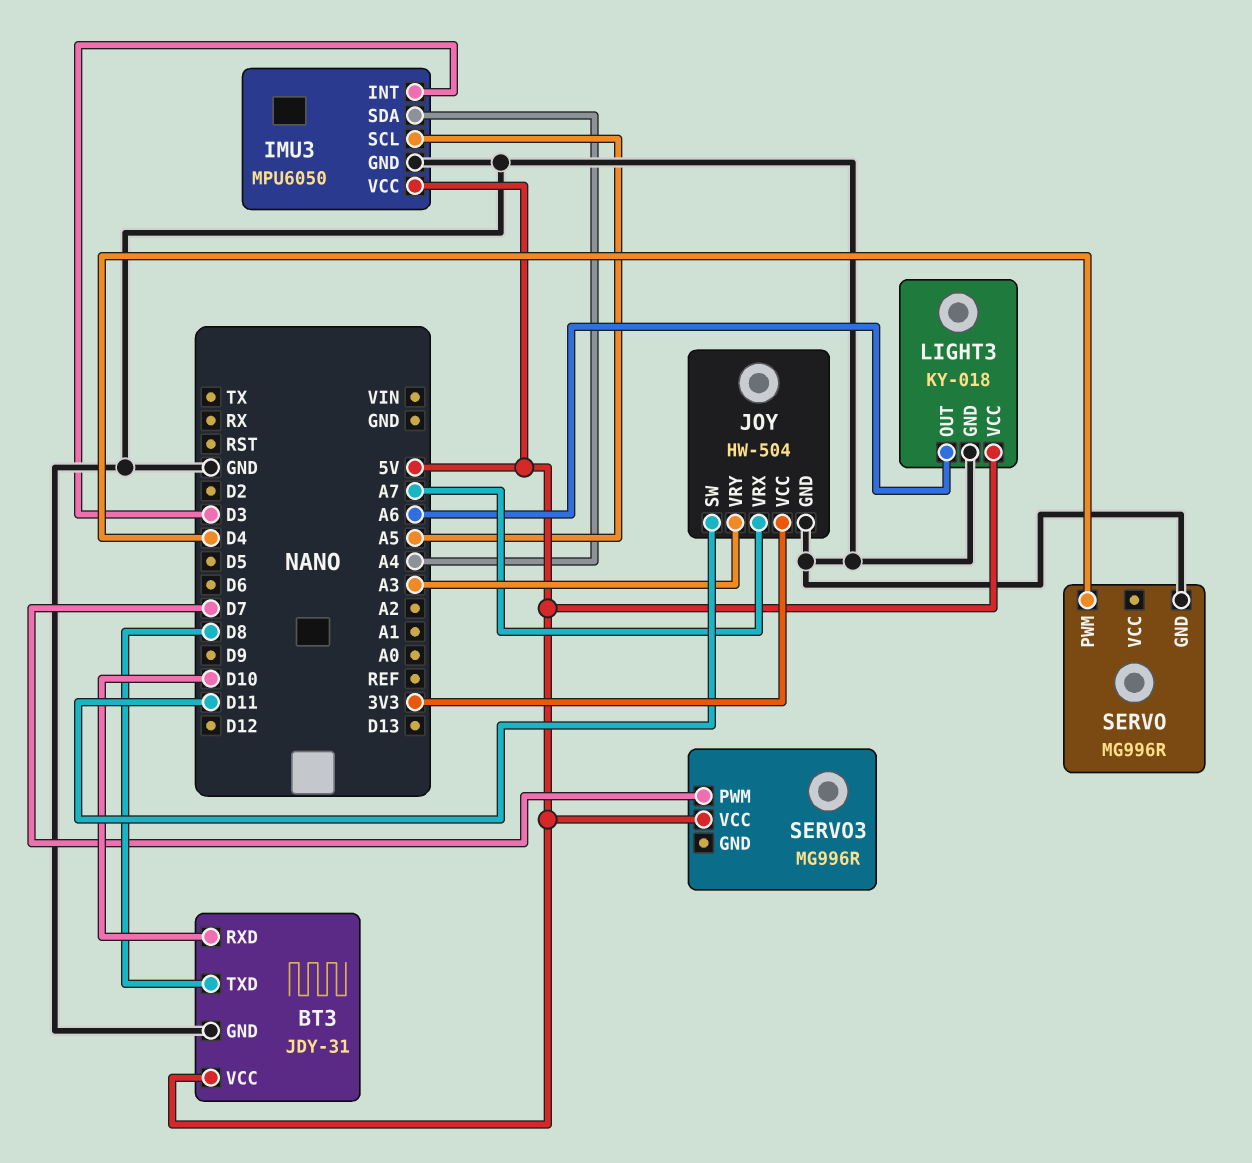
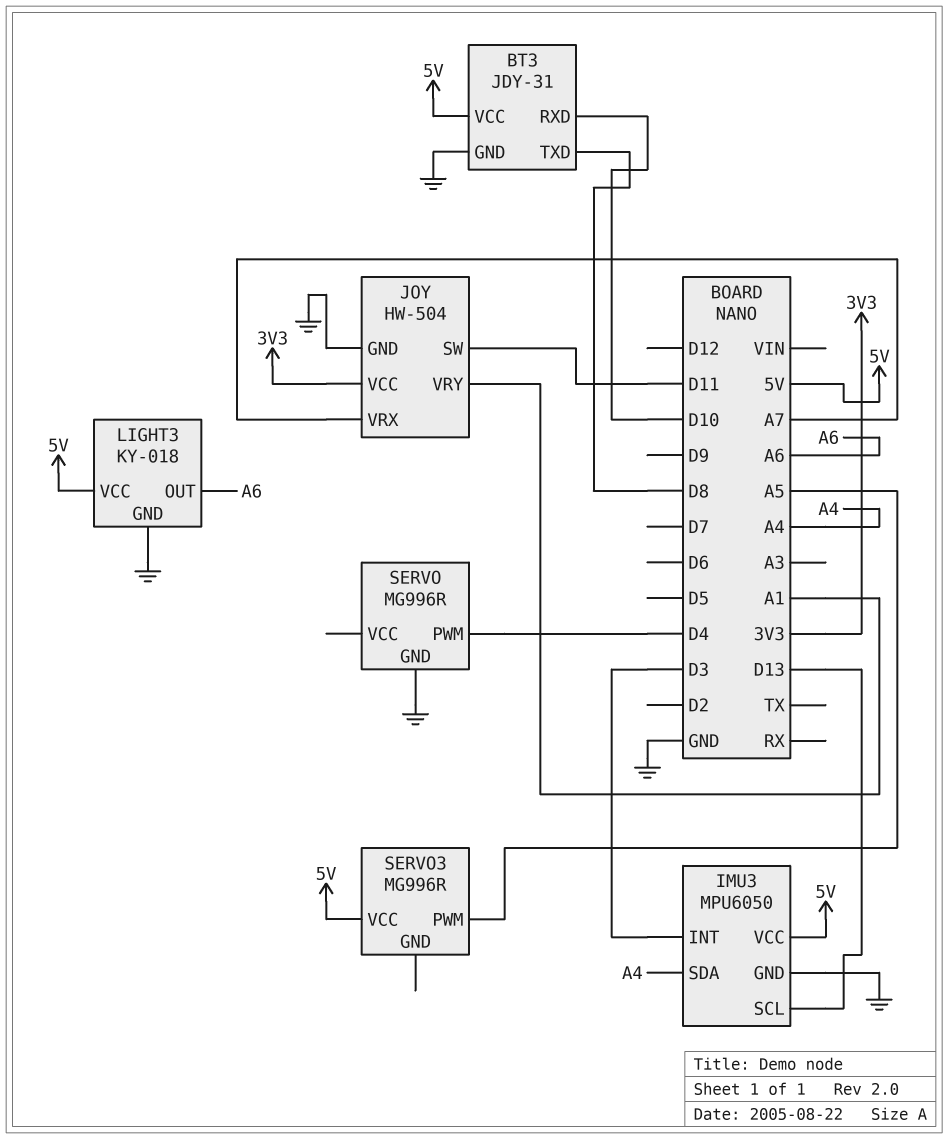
IMU3 pin SCL: A5 -> D13
JOY pin VRY: A3 -> A1
SERVO3 pin PWM: D7 -> A5

